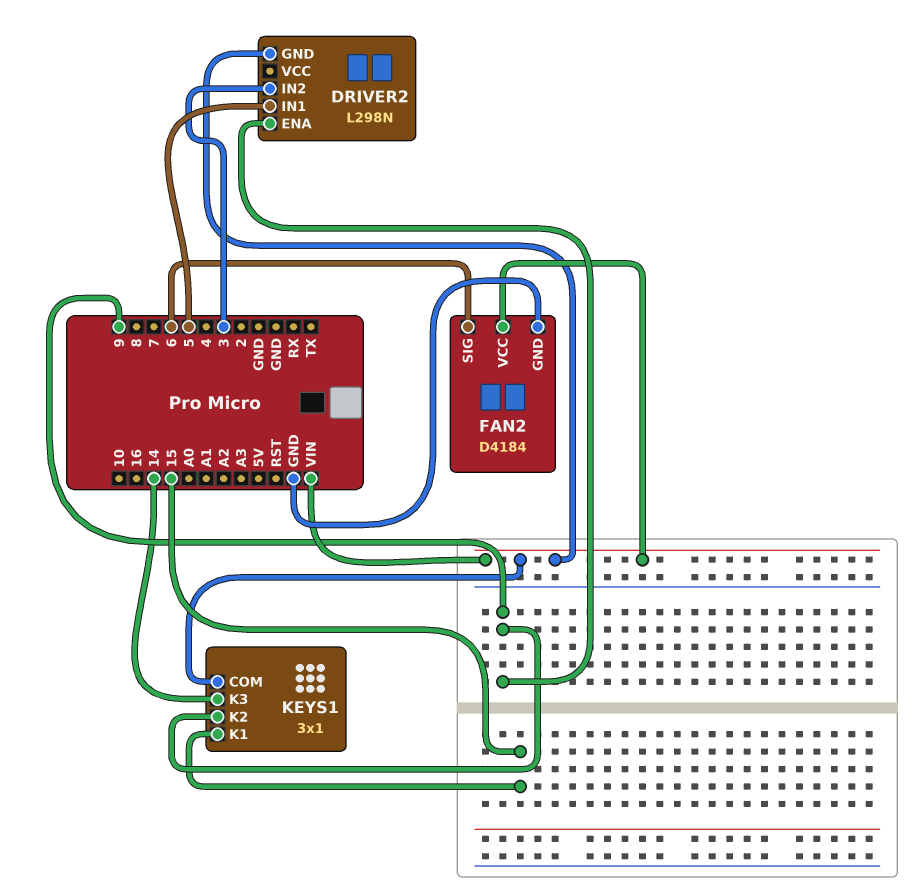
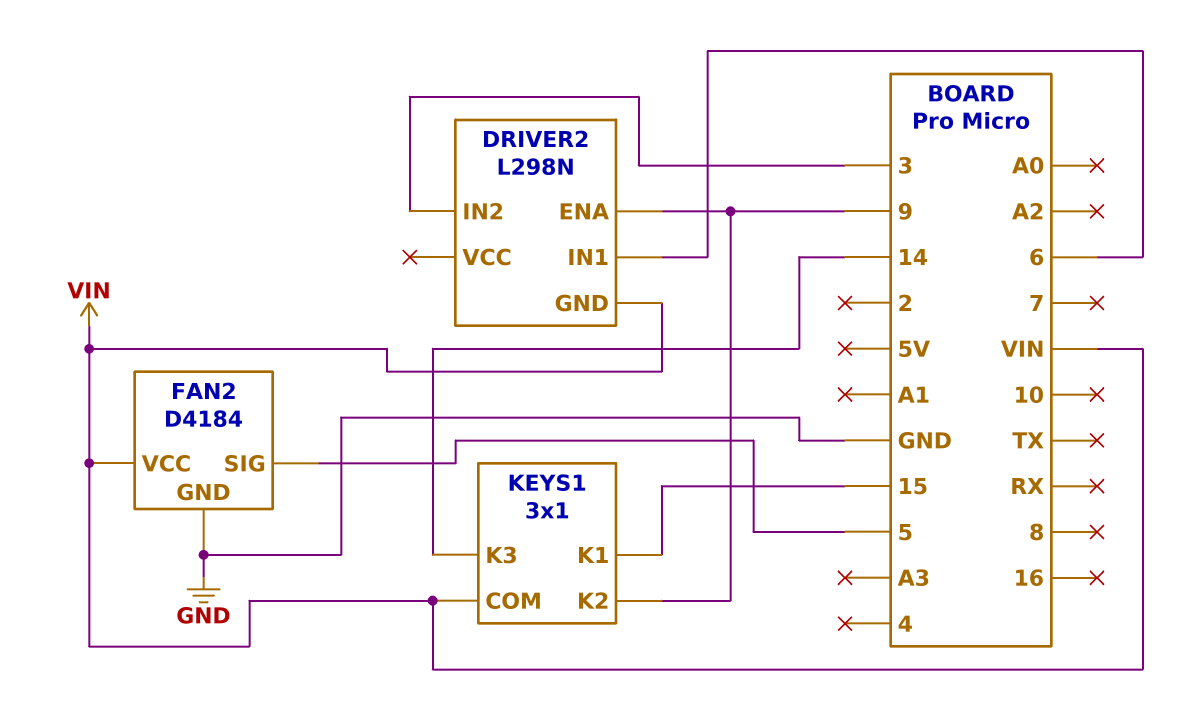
DRIVER2 pin IN1: 5 -> 6
FAN2 pin SIG: 6 -> 5

